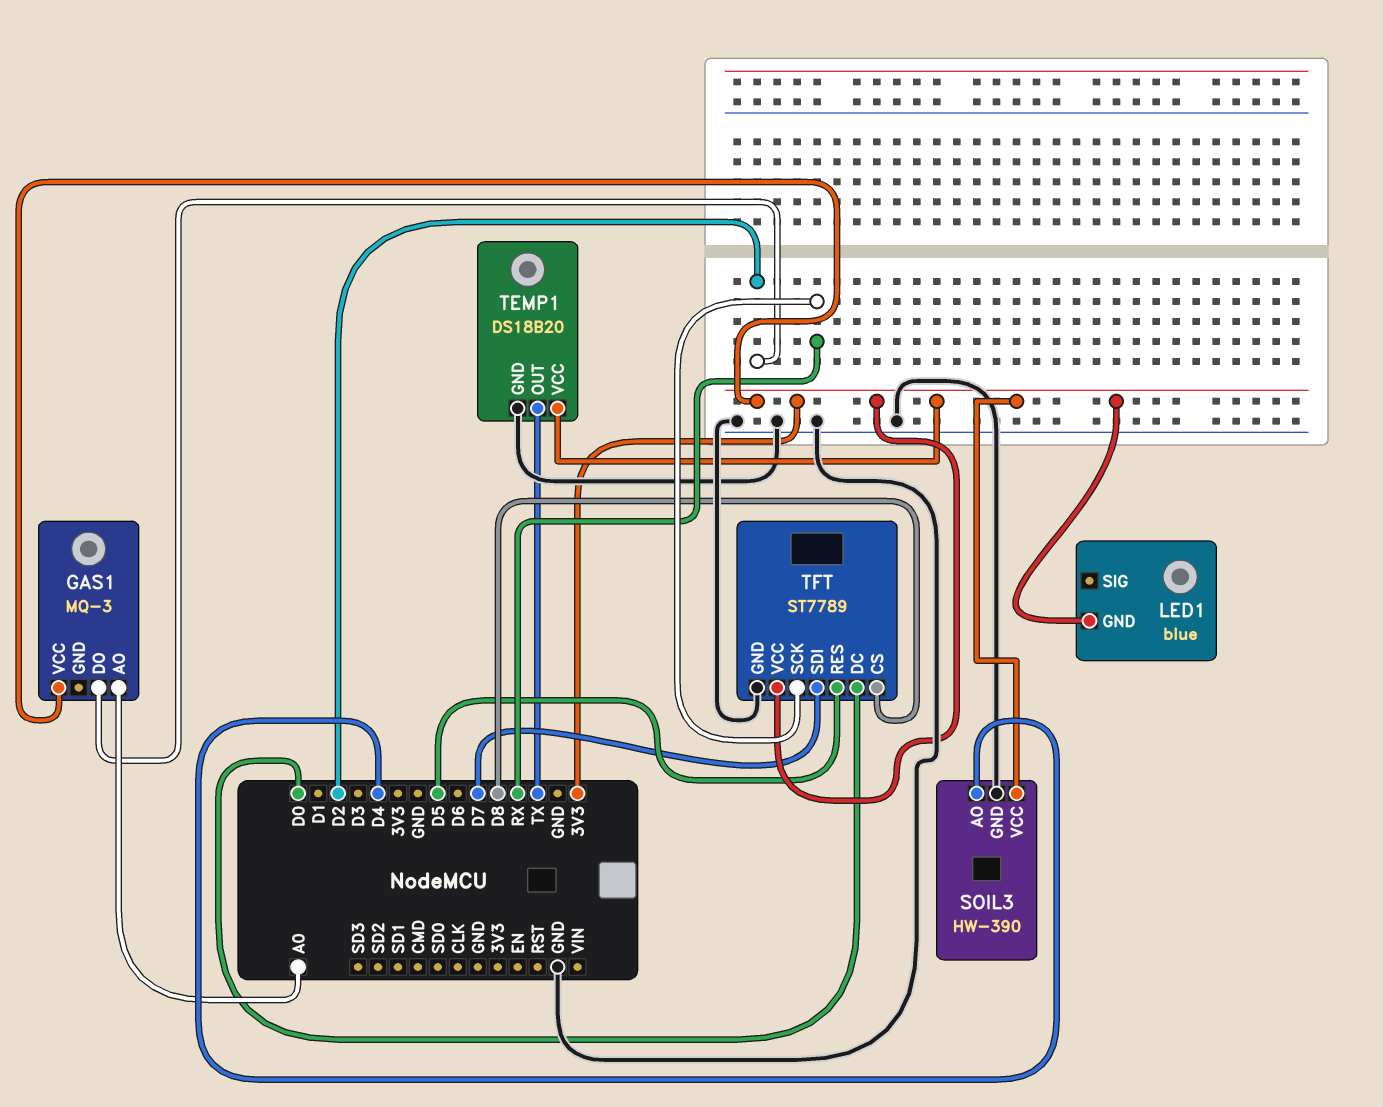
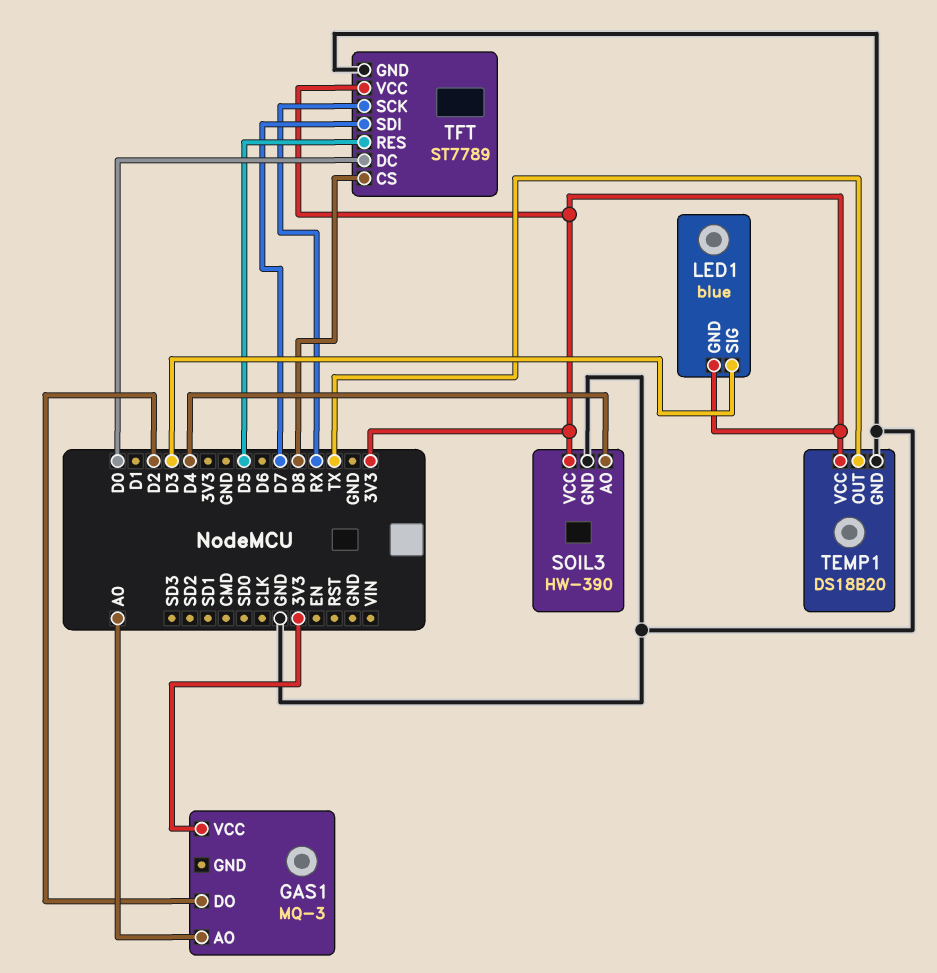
LED1 pin SIG: none -> D3

